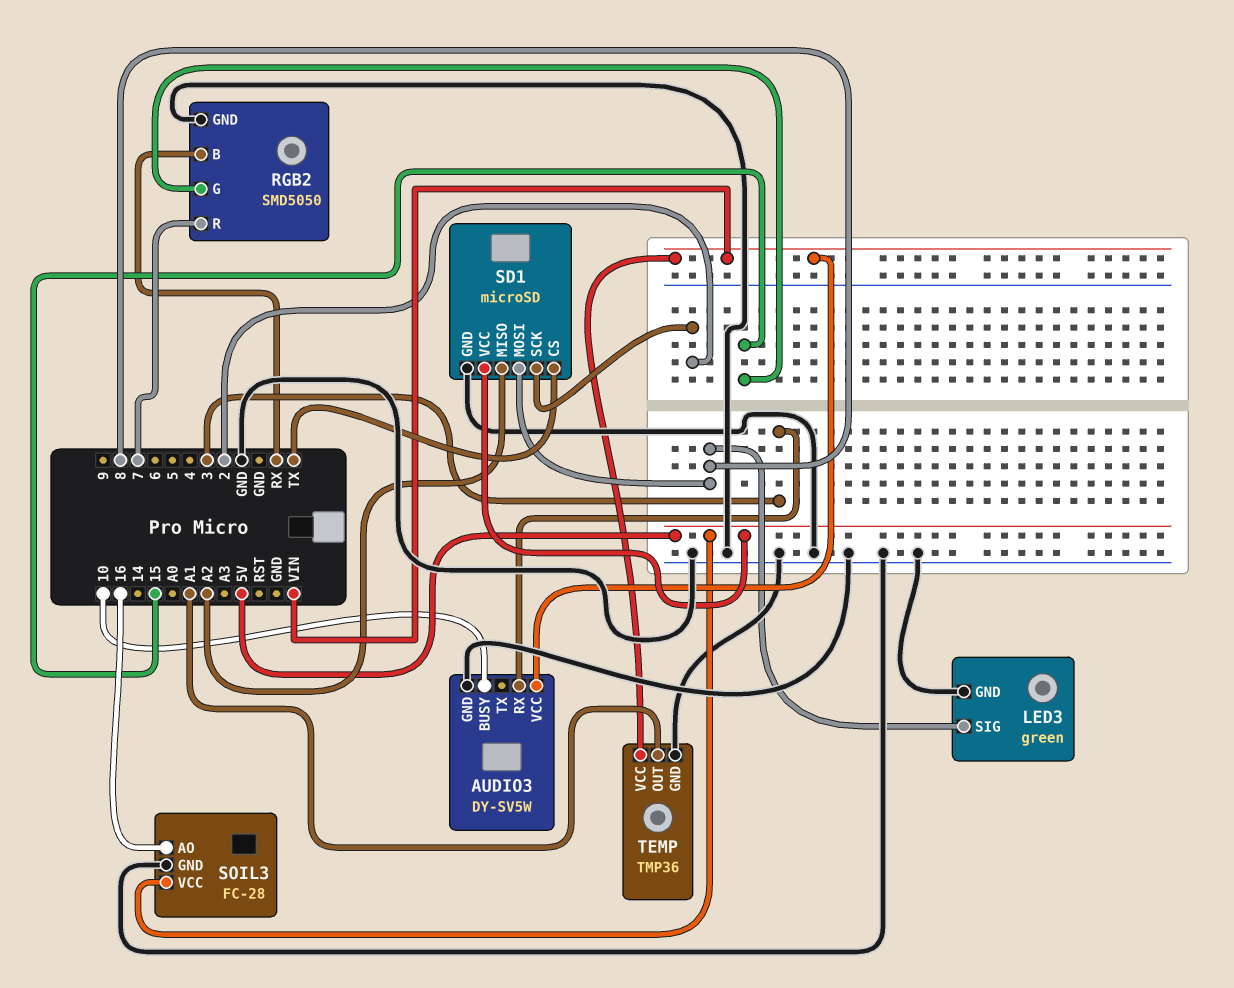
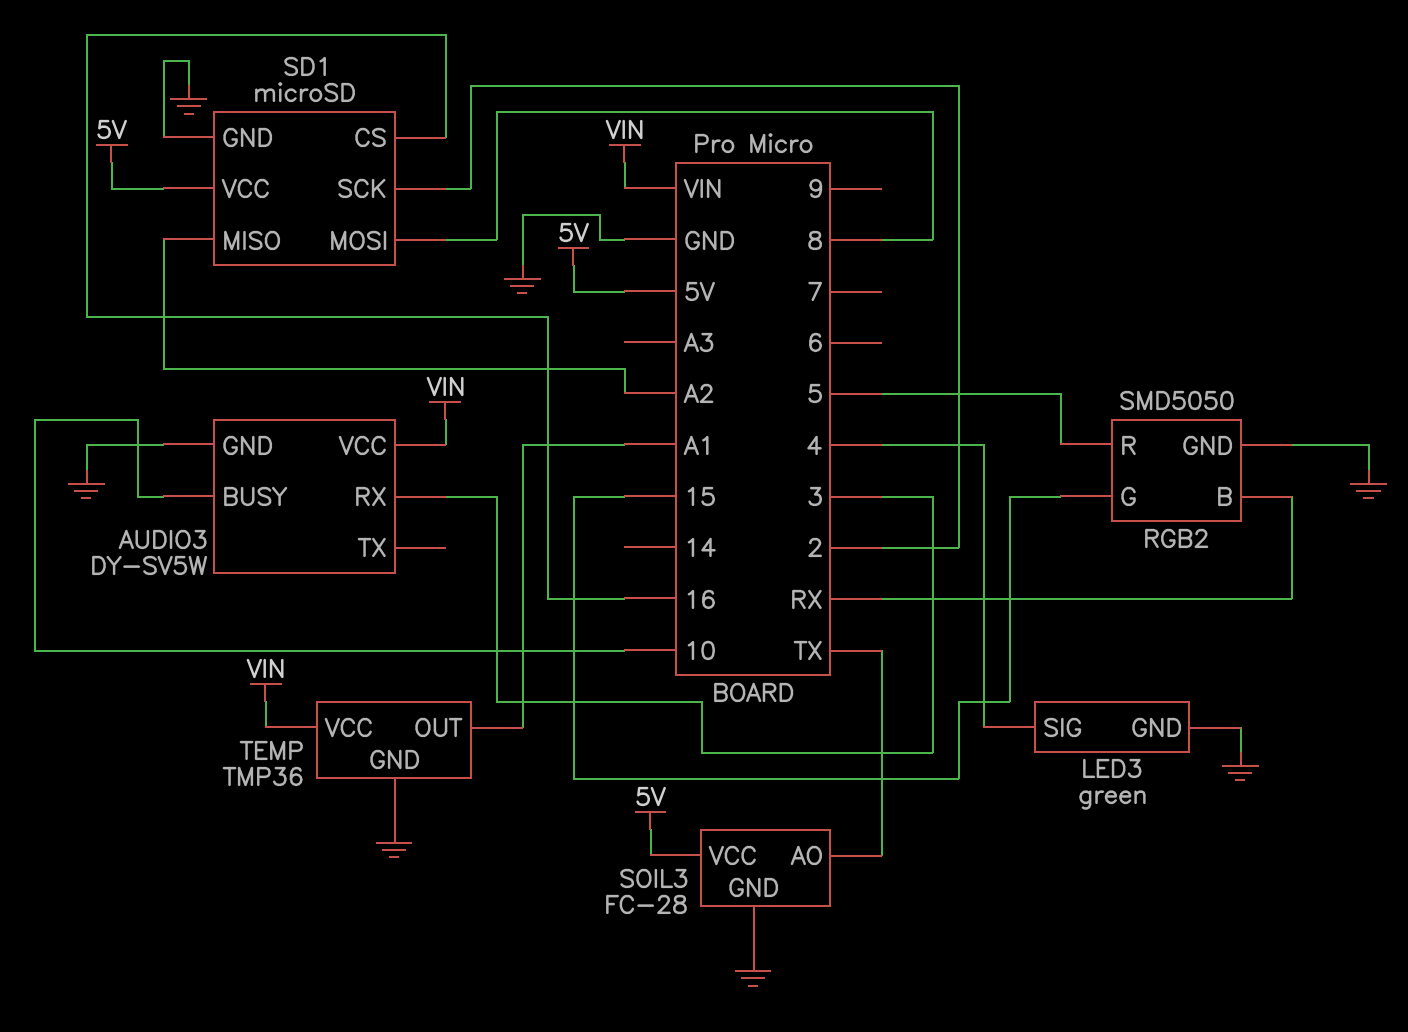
LED3 pin SIG: 8 -> 4
RGB2 pin R: 7 -> 5
SD1 pin CS: TX -> 16
SOIL3 pin AO: 16 -> TX

